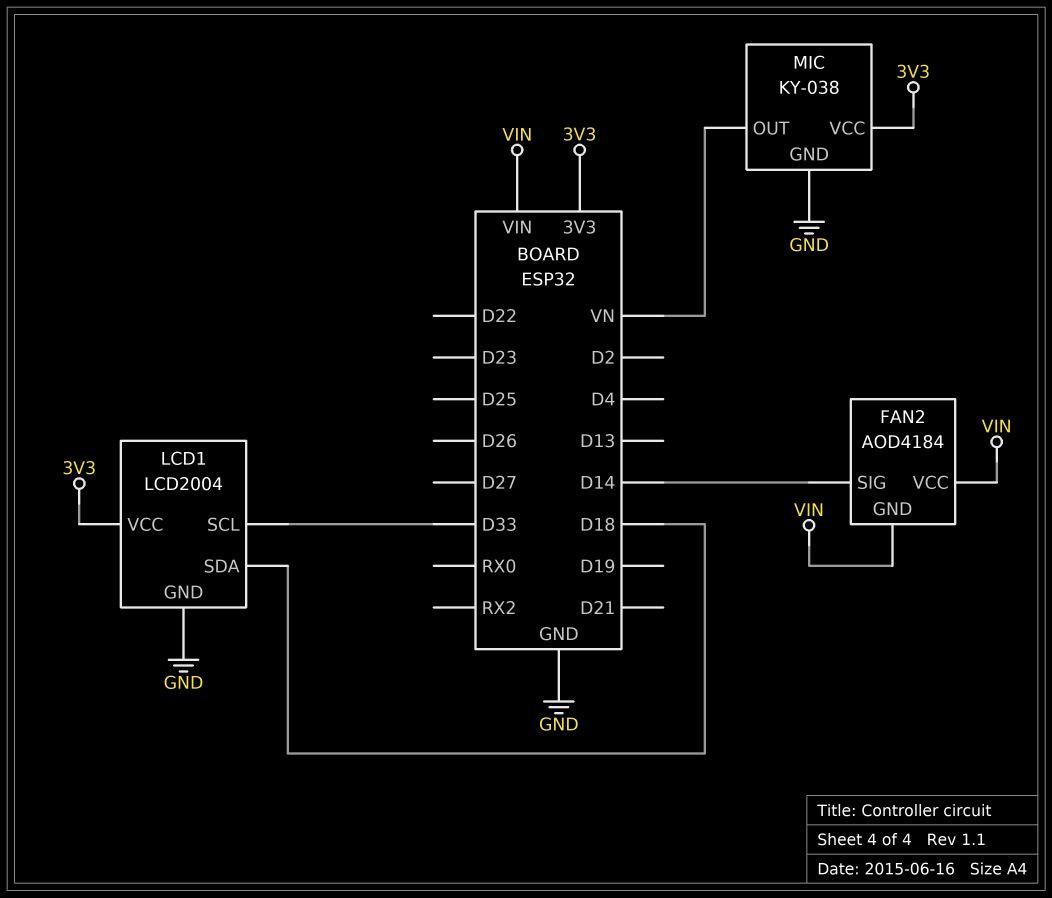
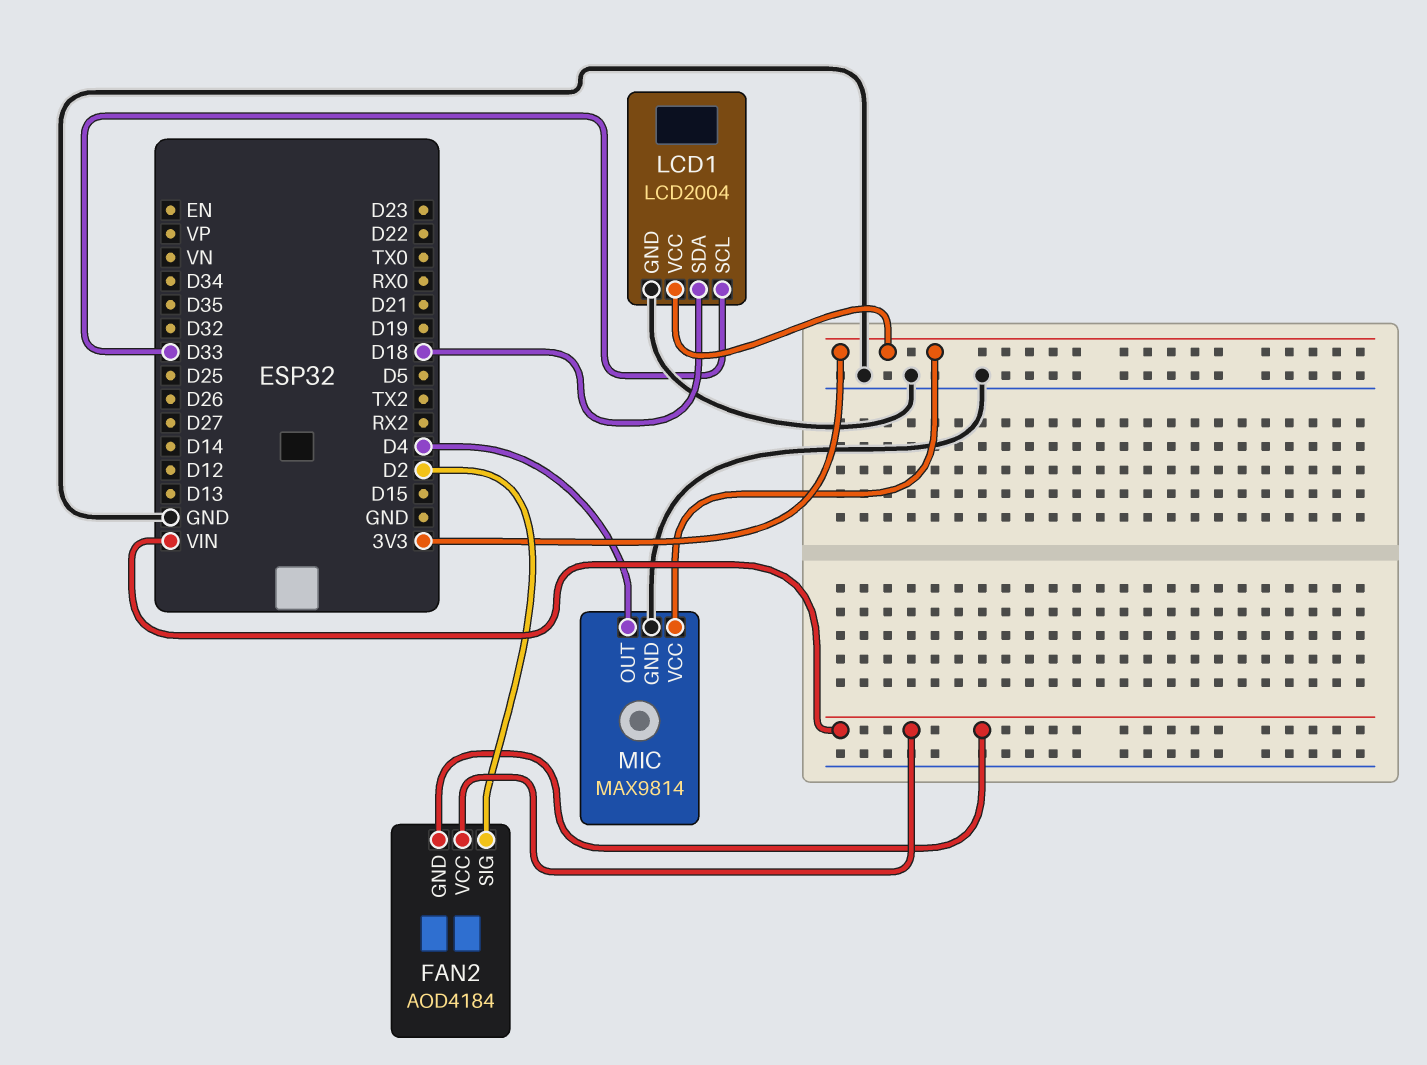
FAN2 pin SIG: D14 -> D2
MIC: KY-038 -> MAX9814
MIC pin OUT: VN -> D4

